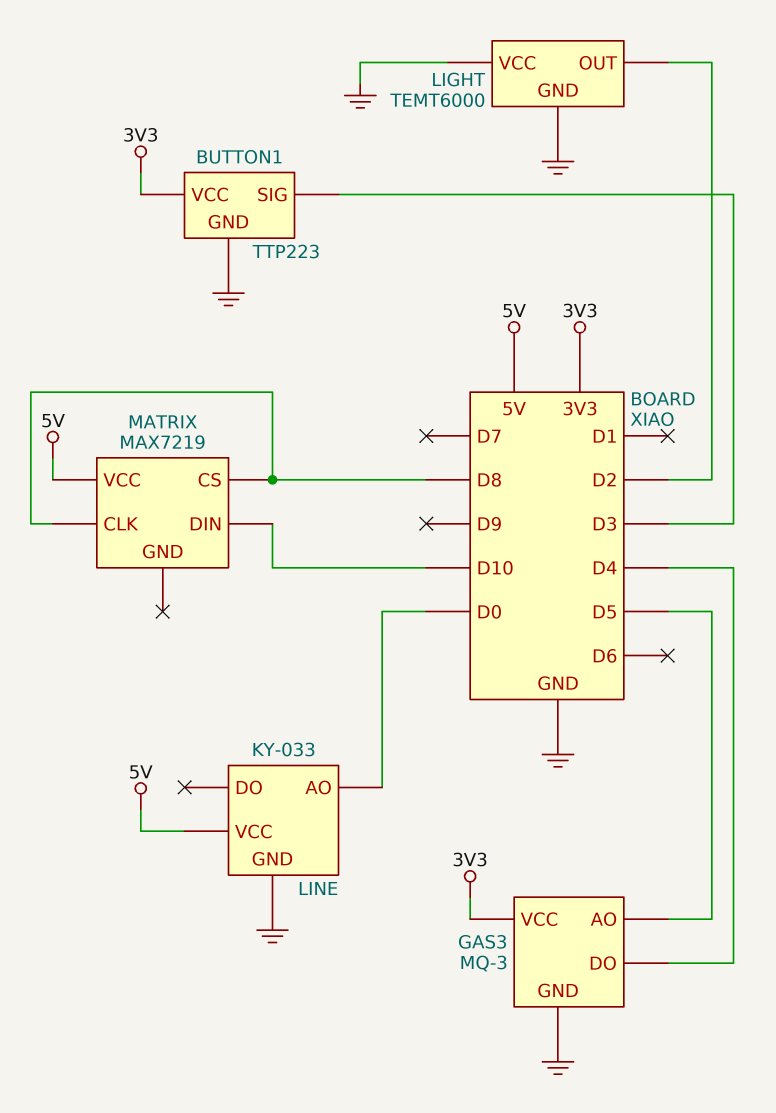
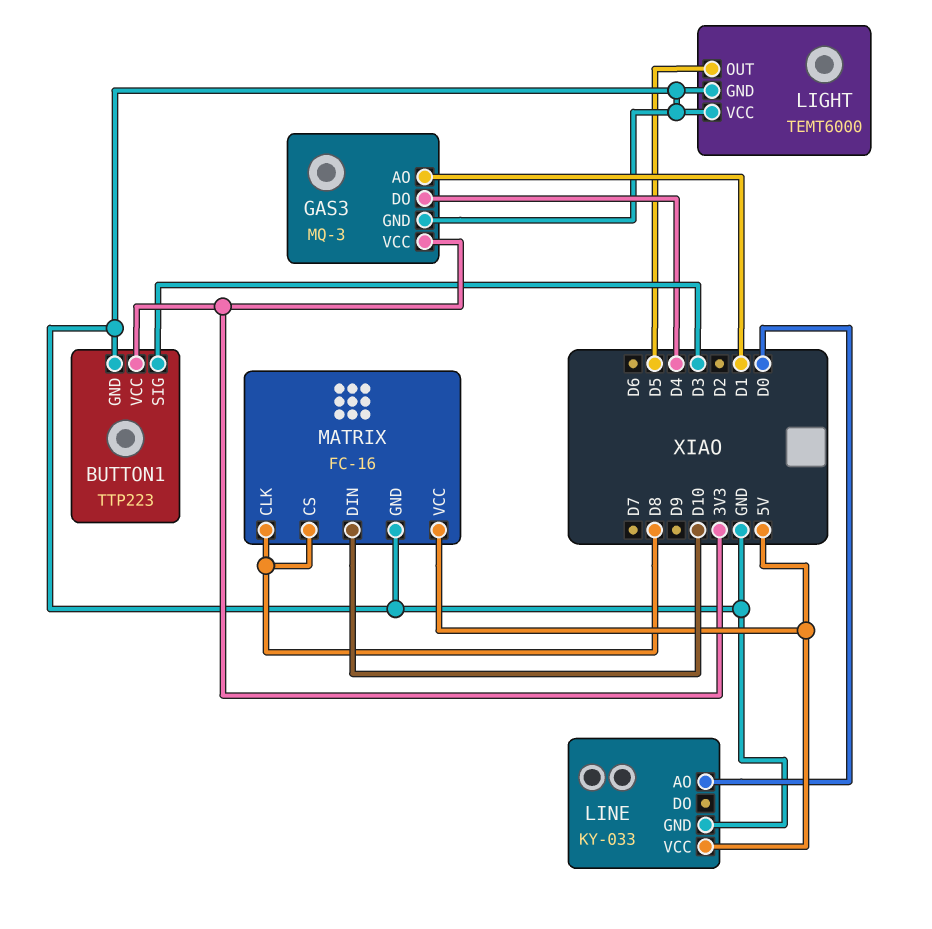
GAS3 pin AO: D5 -> D1
LIGHT pin OUT: D2 -> D5
MATRIX: MAX7219 -> FC-16
MATRIX pin GND: none -> GND

